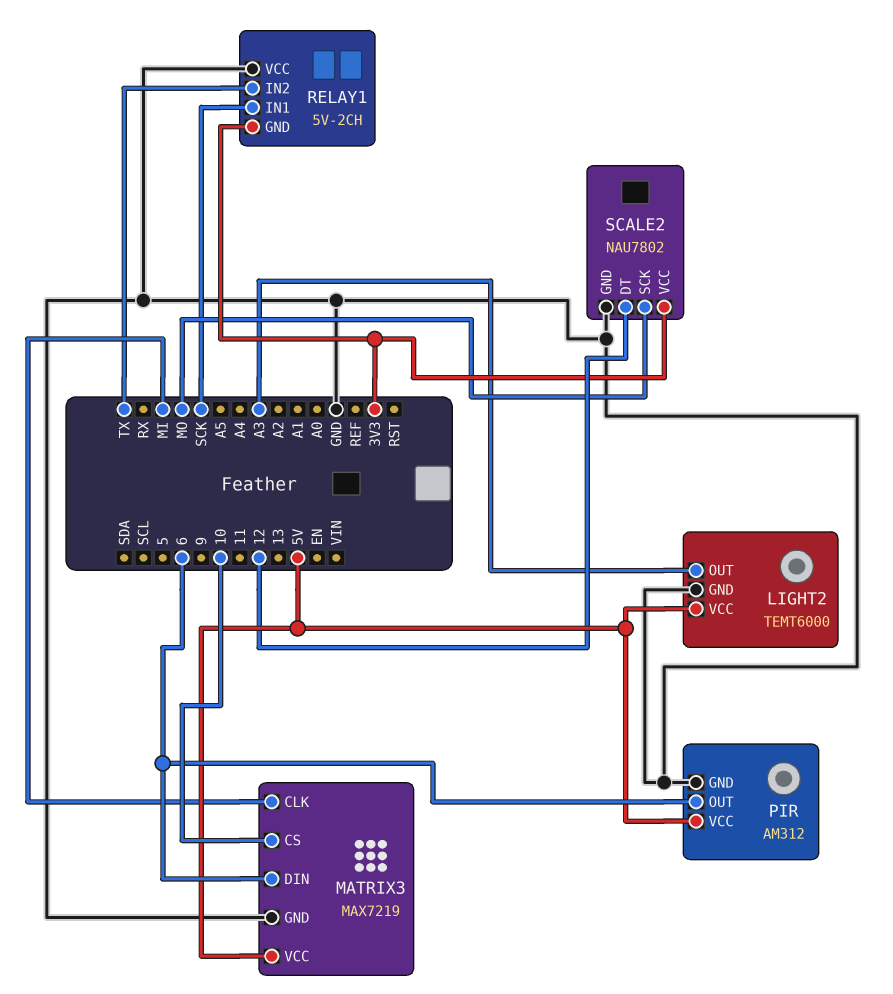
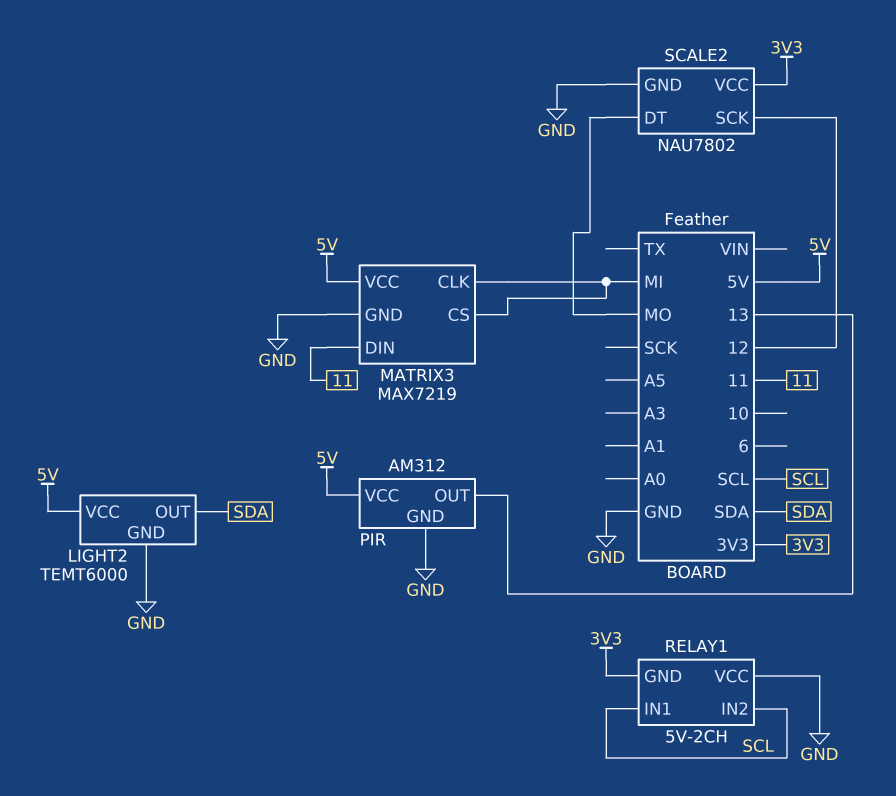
LIGHT2 pin OUT: A3 -> SDA
MATRIX3 pin CS: 10 -> MI
MATRIX3 pin DIN: 6 -> 11
PIR pin OUT: 6 -> 13
RELAY1 pin IN1: SCK -> SCL
RELAY1 pin IN2: TX -> SCL
SCALE2 pin DT: 12 -> MO
SCALE2 pin SCK: MO -> 12

